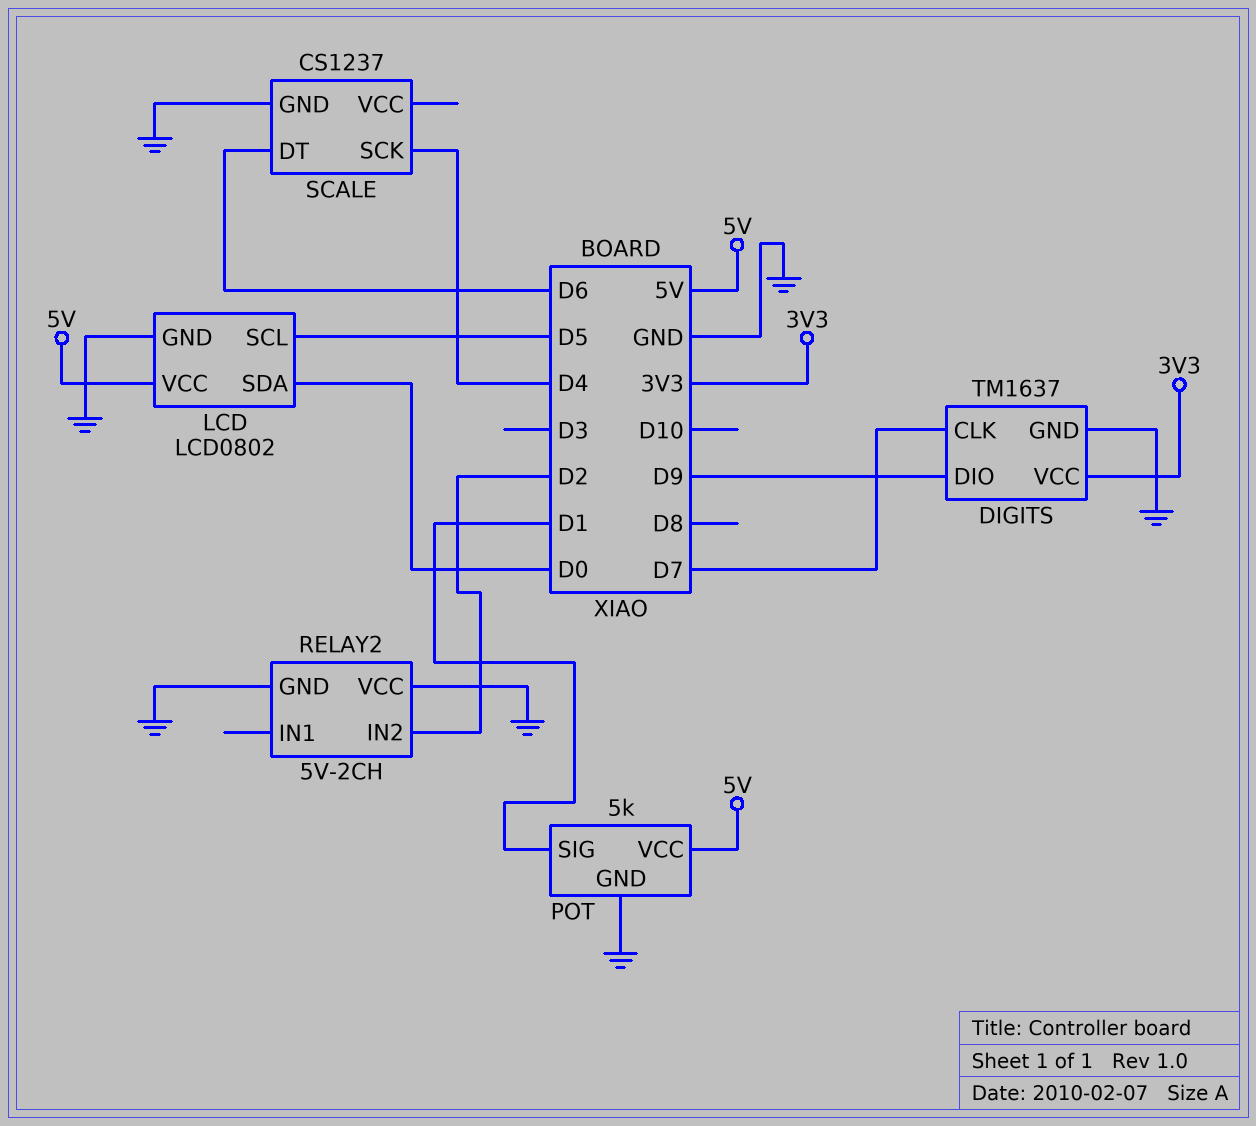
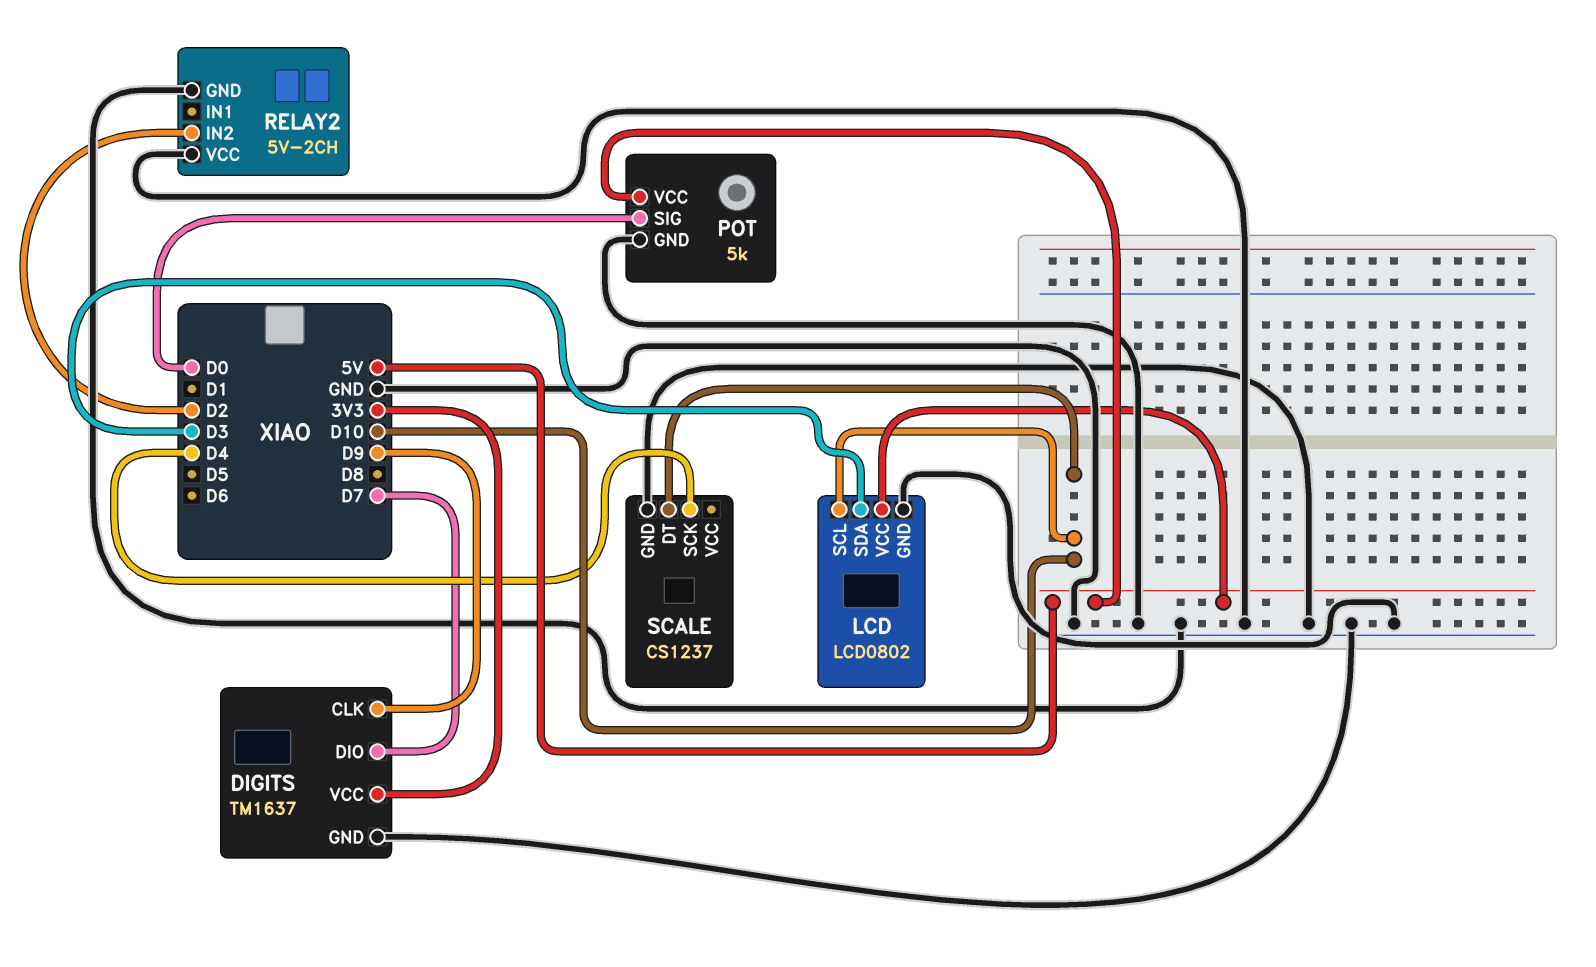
DIGITS pin CLK: D7 -> D9
DIGITS pin DIO: D9 -> D7
LCD pin SCL: D5 -> D10
LCD pin SDA: D0 -> D3
POT pin SIG: D1 -> D0
SCALE pin DT: D6 -> D10

